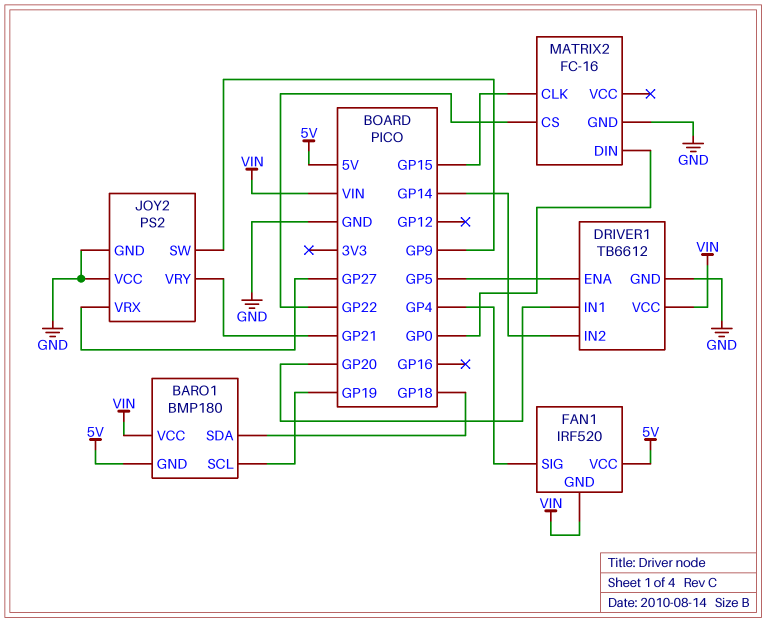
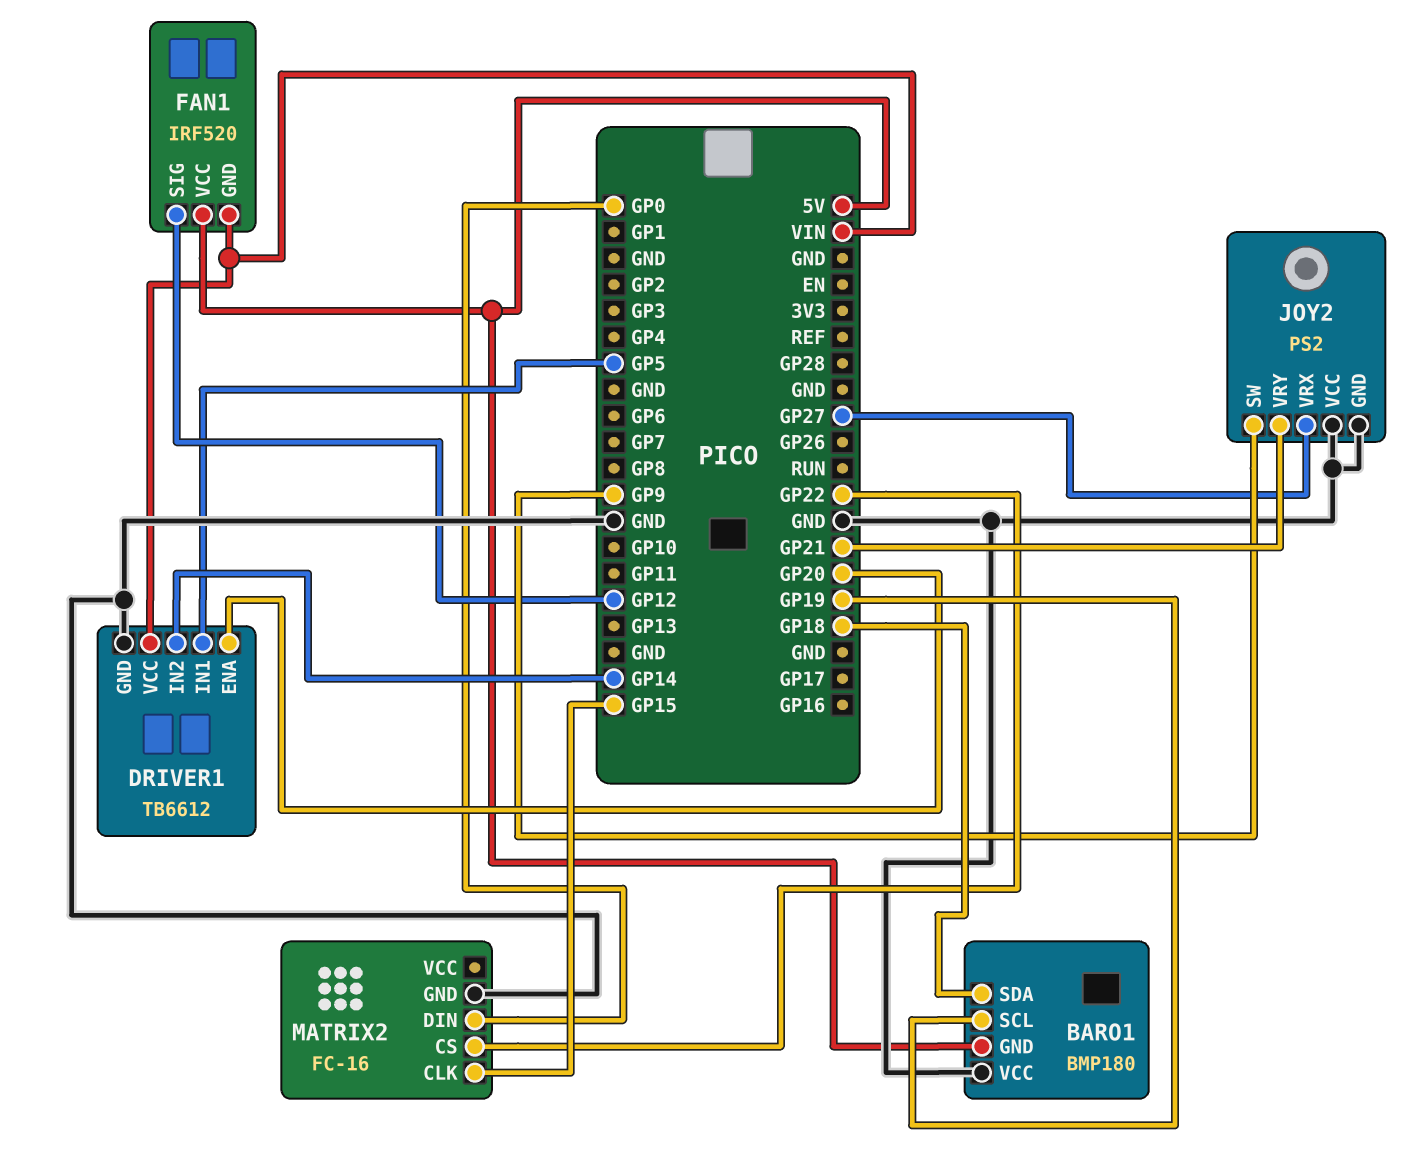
BARO1 pin VCC: VIN -> GND
DRIVER1 pin ENA: GP5 -> GP20
DRIVER1 pin IN1: GP20 -> GP5
FAN1 pin SIG: GP4 -> GP12

